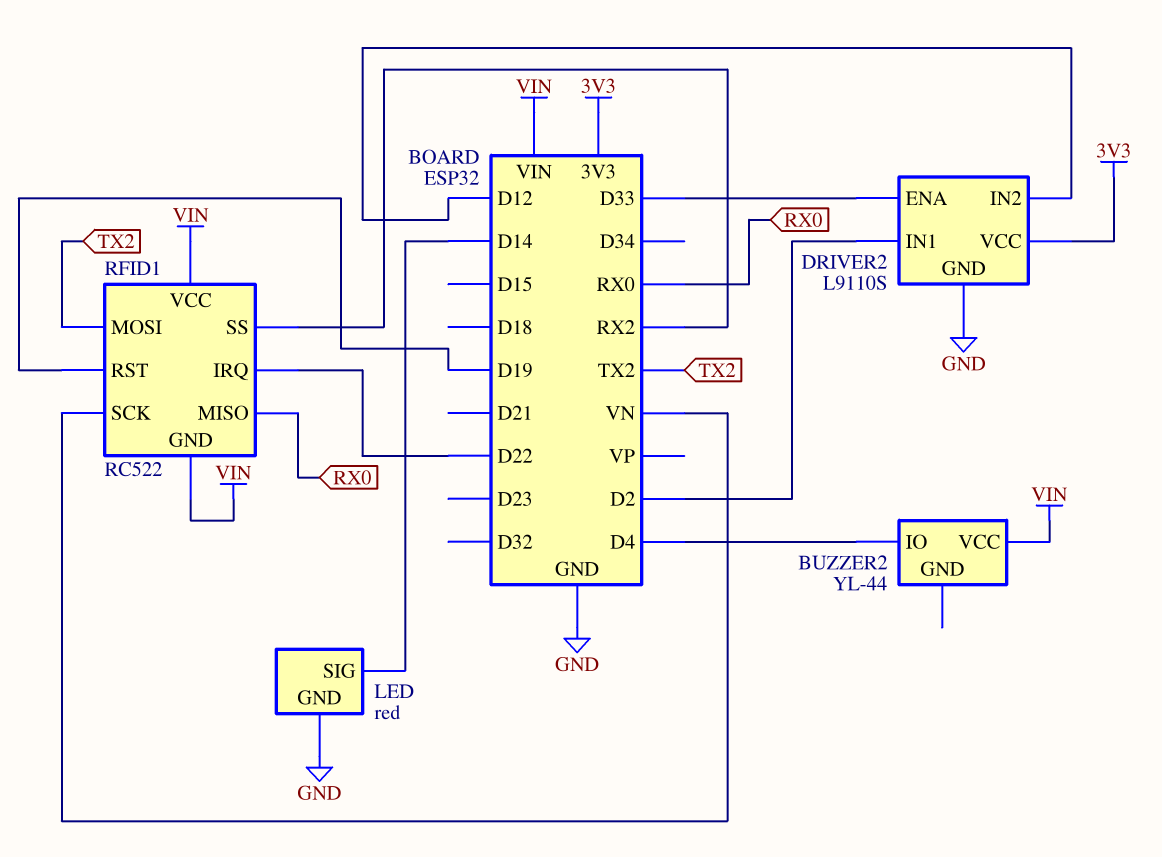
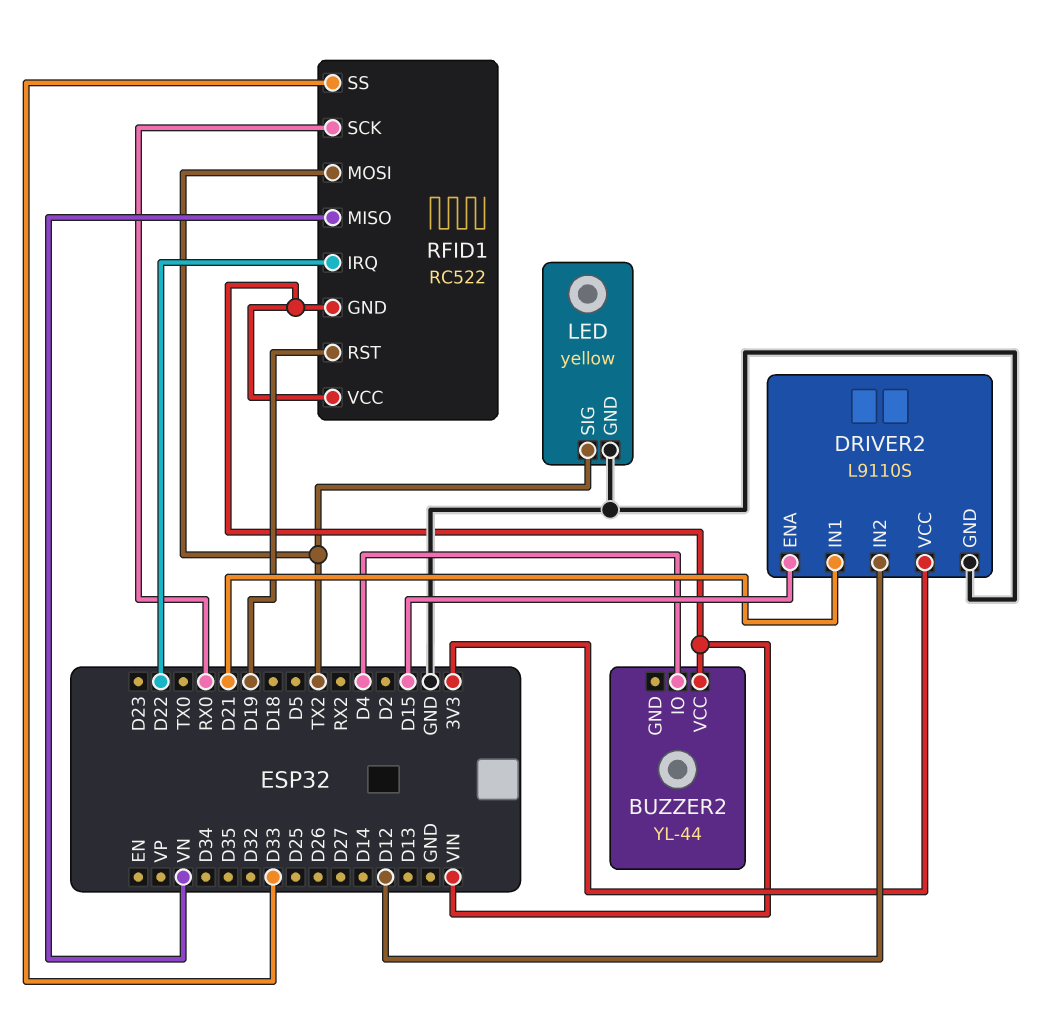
DRIVER2 pin ENA: D33 -> D15
DRIVER2 pin IN1: D2 -> D21
LED: red -> yellow
LED pin SIG: D14 -> TX2
RFID1 pin MISO: RX0 -> VN
RFID1 pin SCK: VN -> RX0
RFID1 pin SS: RX2 -> D33

